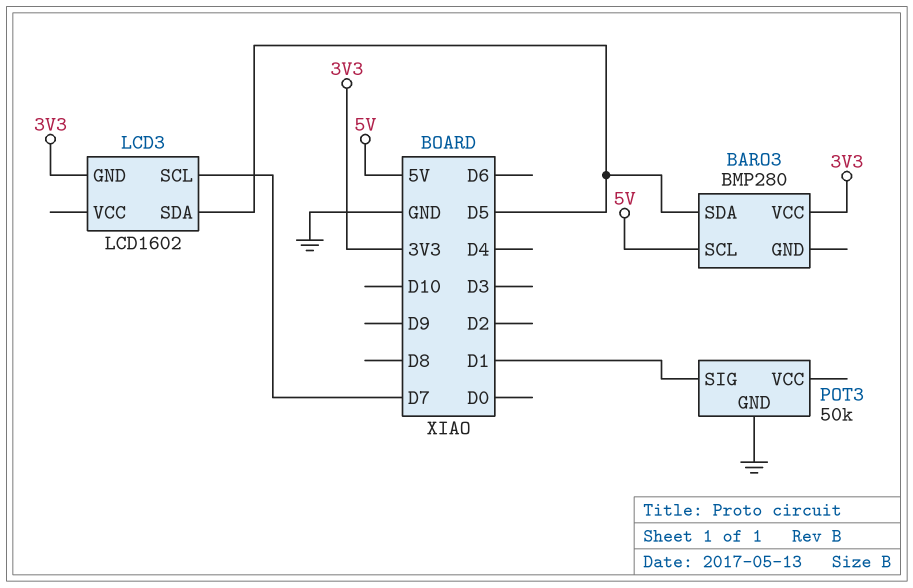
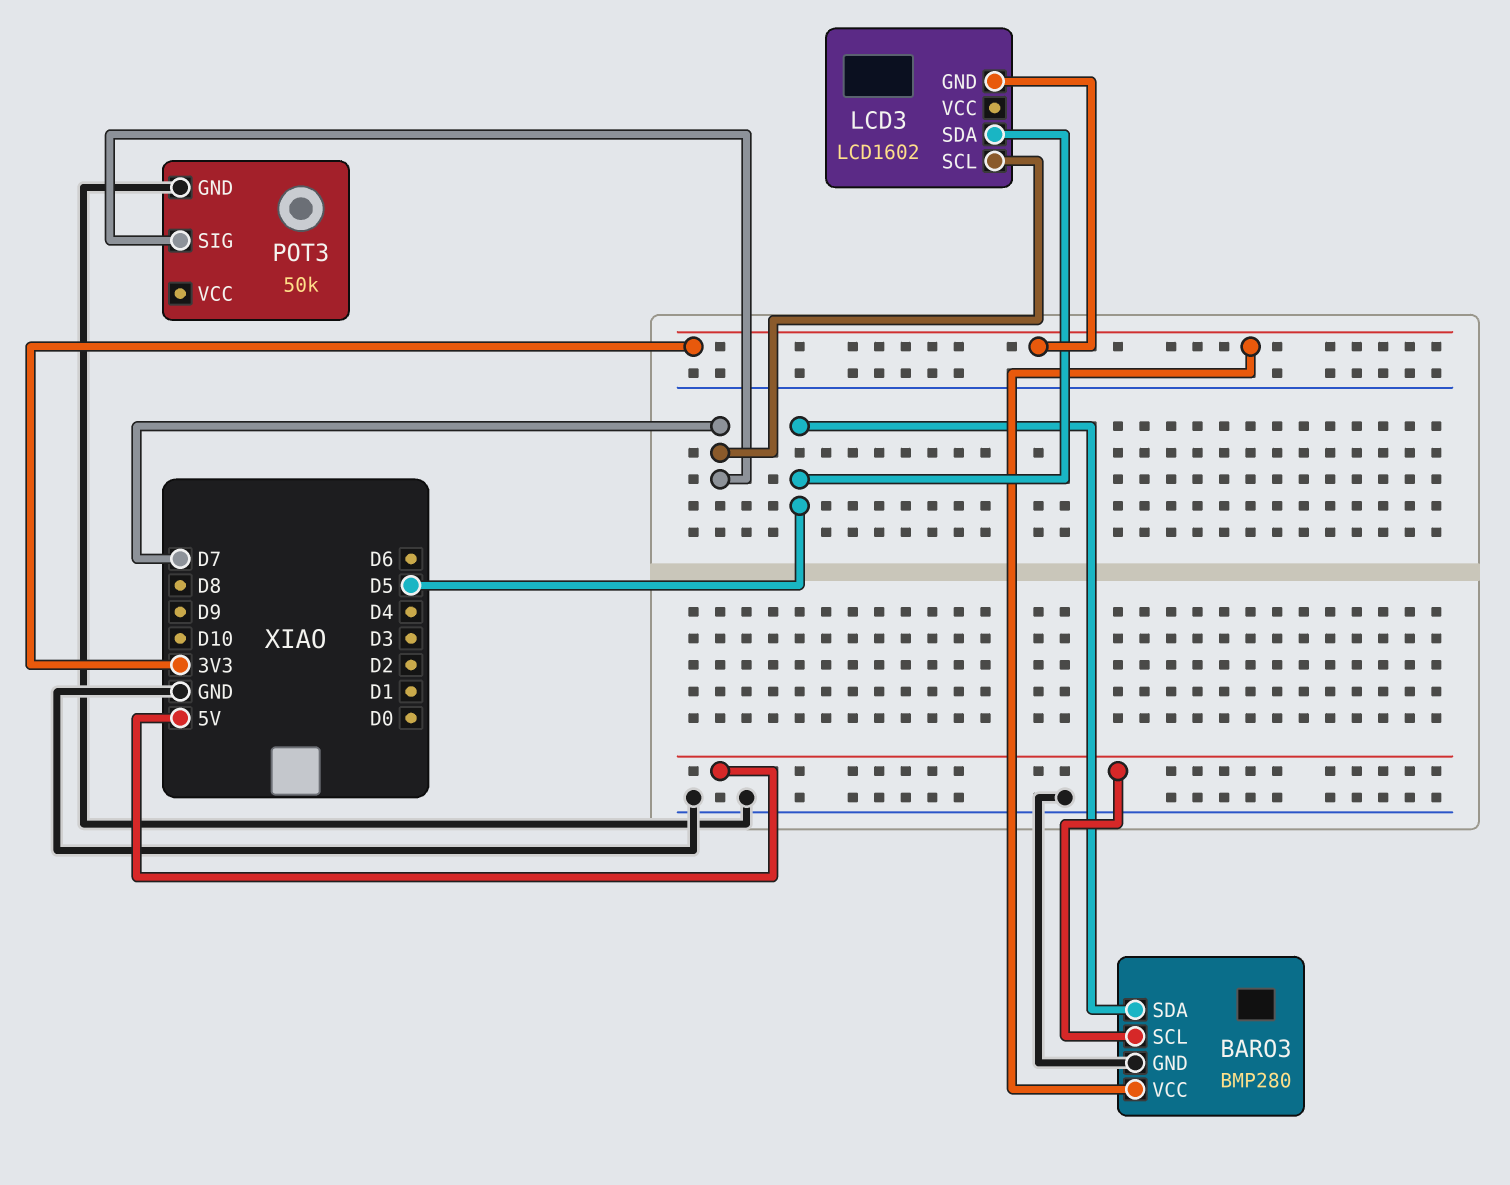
BARO3 pin GND: none -> GND
POT3 pin SIG: D1 -> D7

